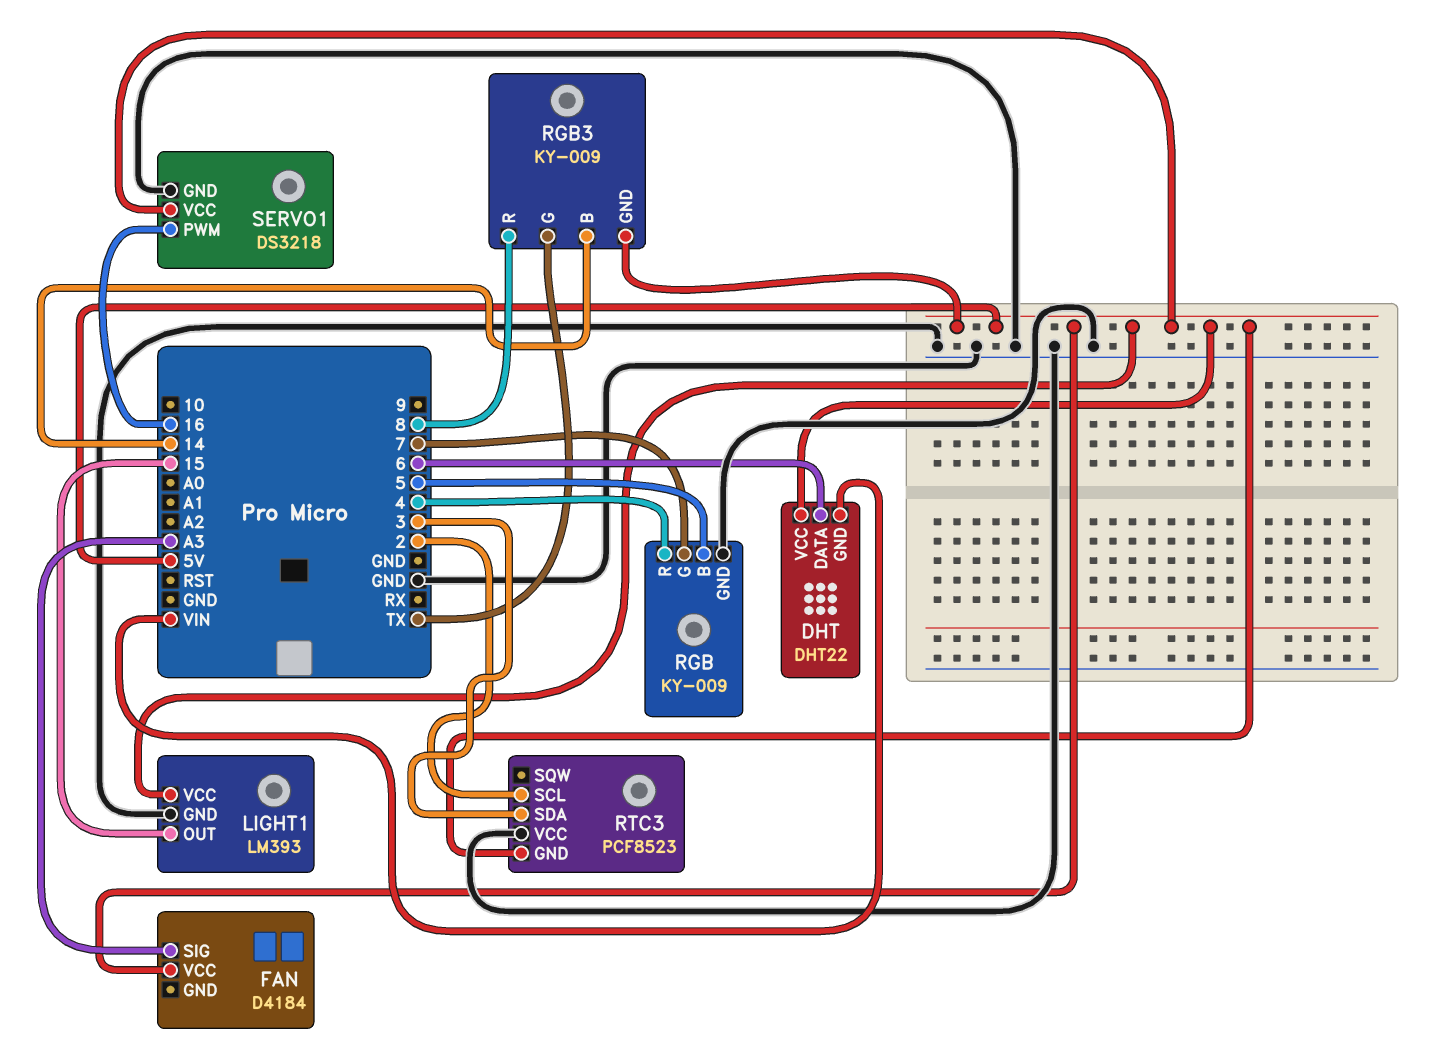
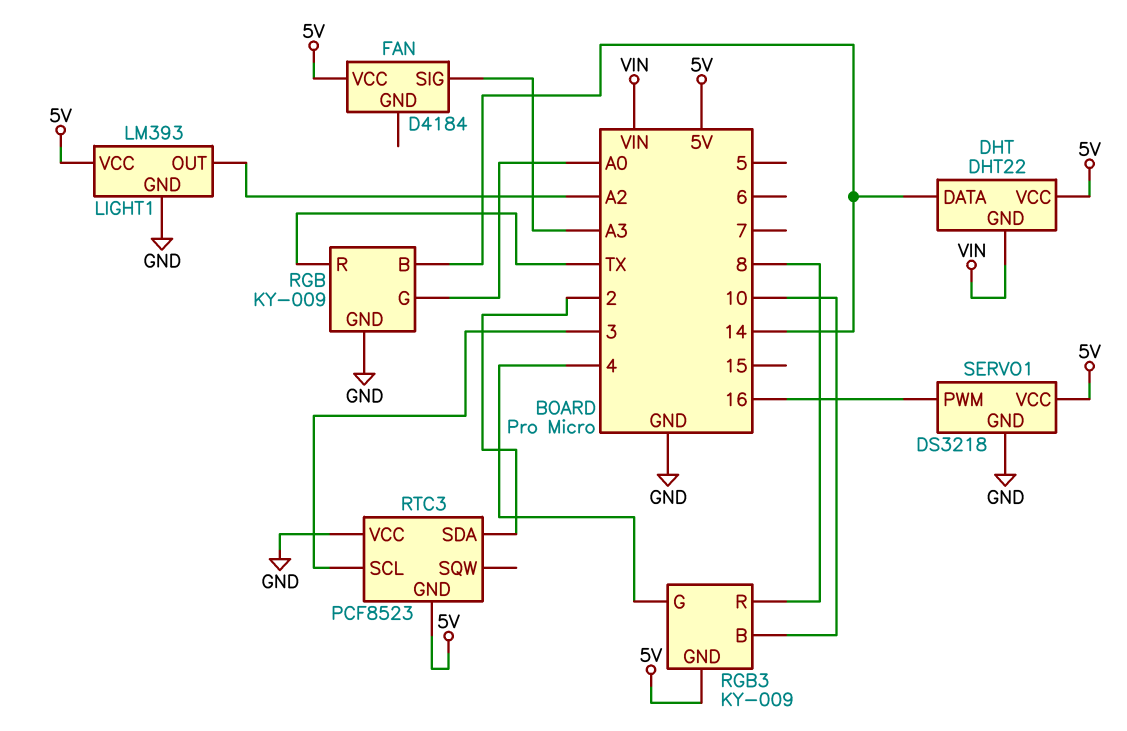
DHT pin DATA: 6 -> 14
LIGHT1 pin OUT: 15 -> A2
RGB pin B: 5 -> 14
RGB pin G: 7 -> A0
RGB pin R: 4 -> TX
RGB3 pin B: 14 -> 10
RGB3 pin G: TX -> 4
RTC3 pin SCL: 2 -> 3
RTC3 pin SDA: 3 -> 2

